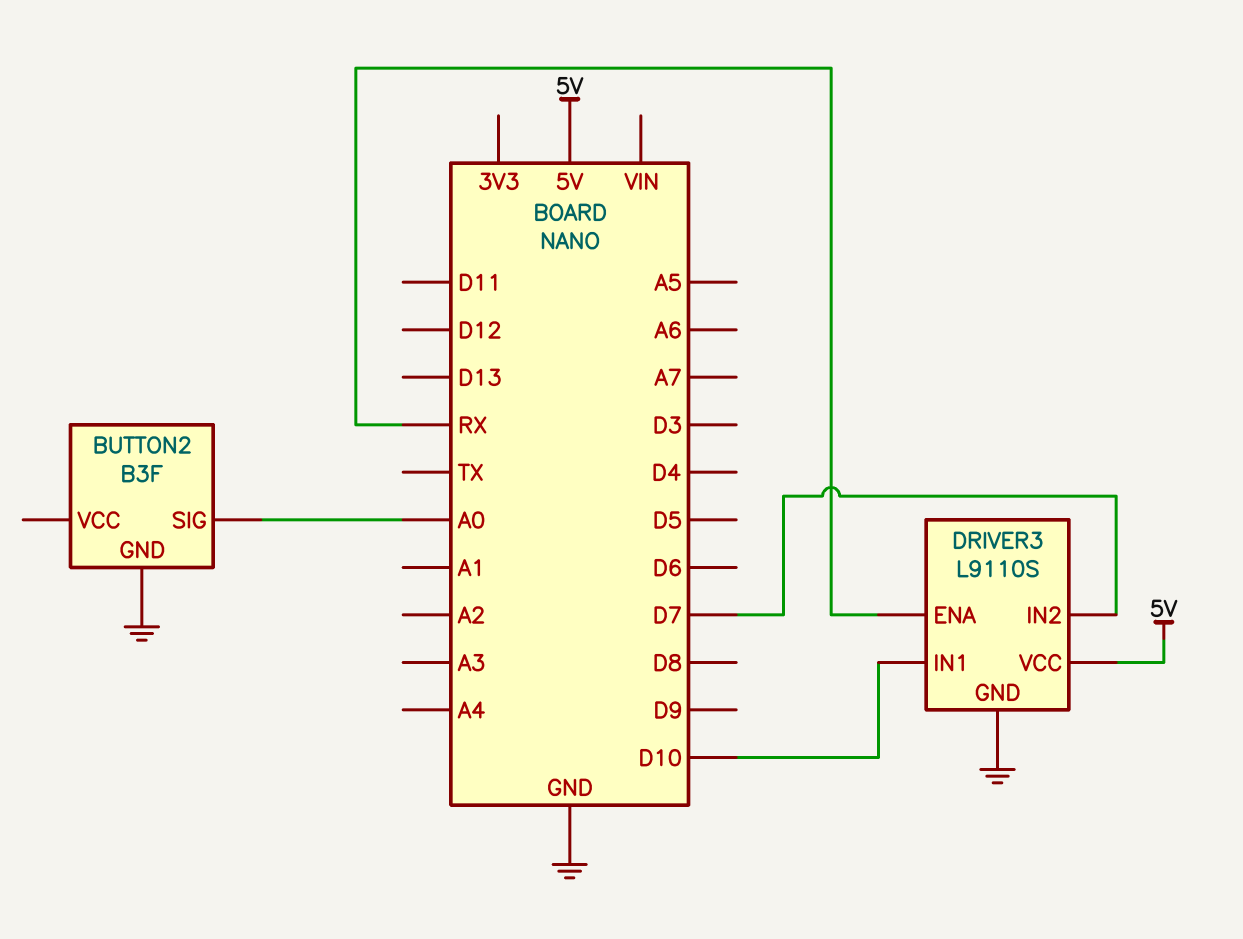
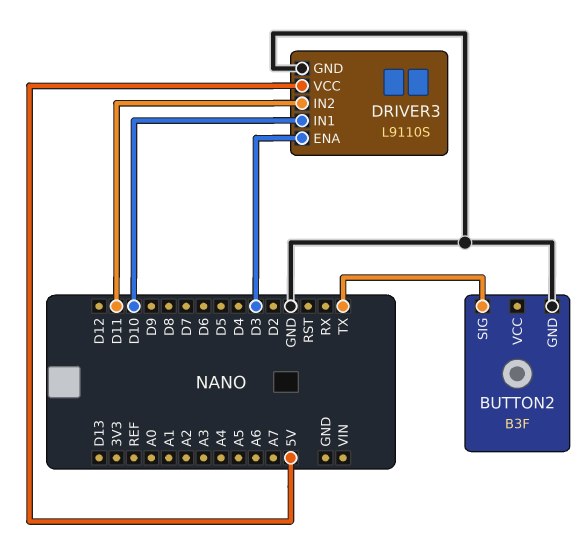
BUTTON2 pin SIG: A0 -> TX
DRIVER3 pin ENA: RX -> D3
DRIVER3 pin IN2: D7 -> D11

